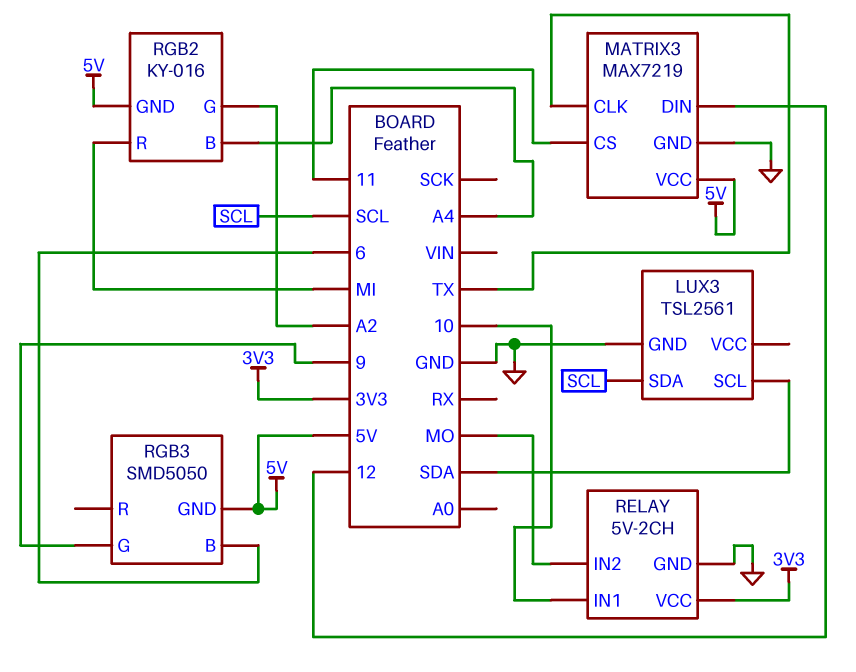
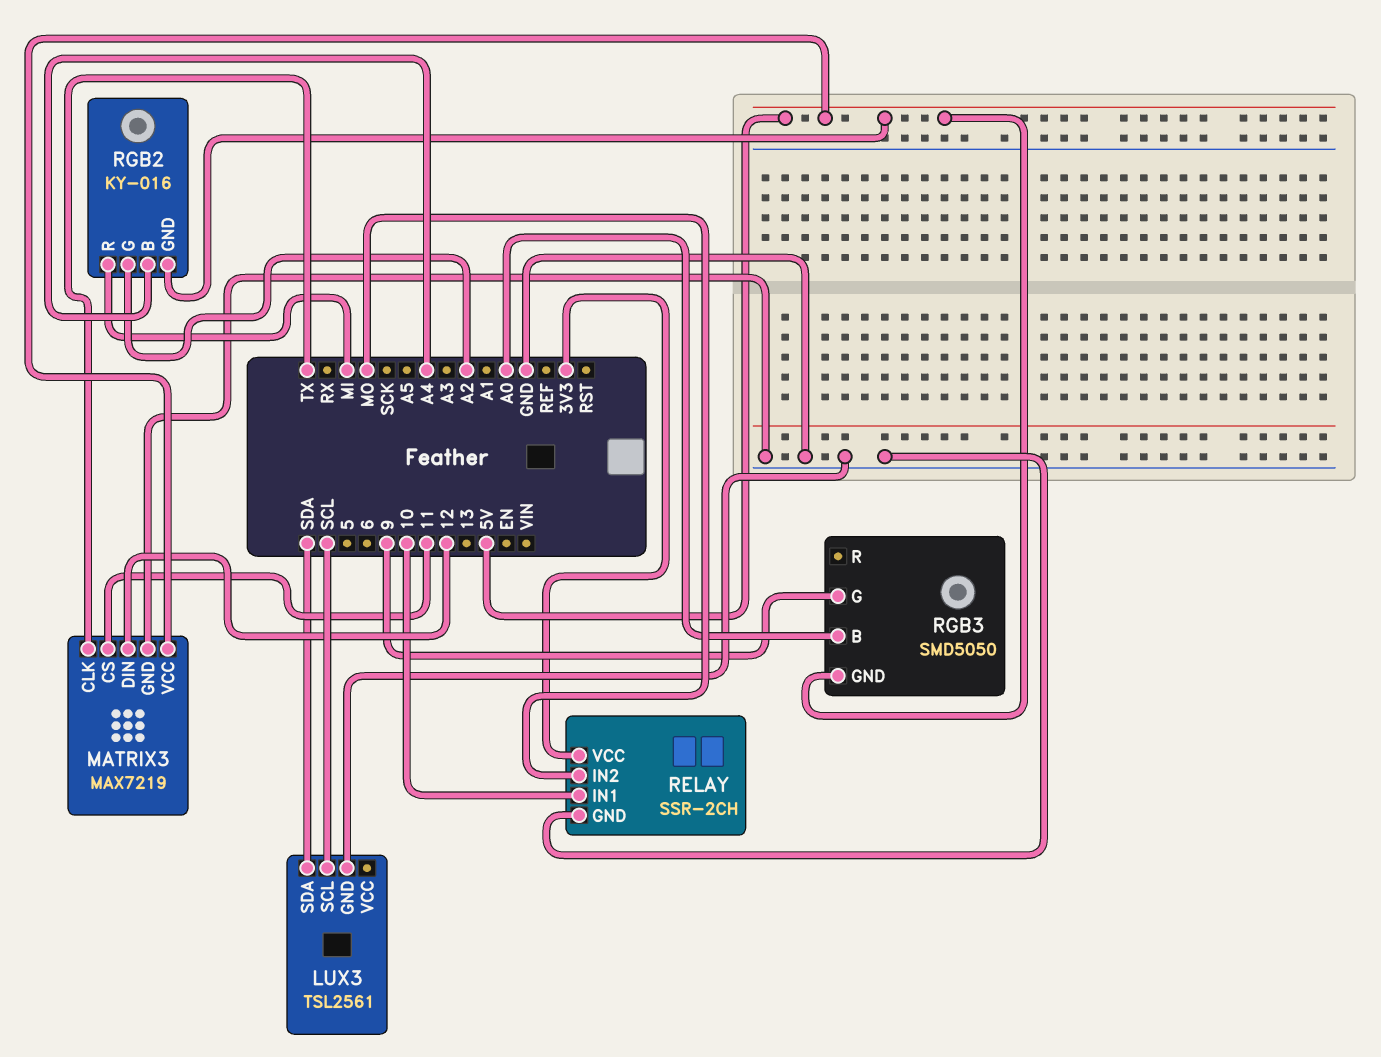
LUX3 pin SCL: SDA -> SCL
LUX3 pin SDA: SCL -> SDA
RELAY: 5V-2CH -> SSR-2CH
RGB3 pin B: 6 -> A0

